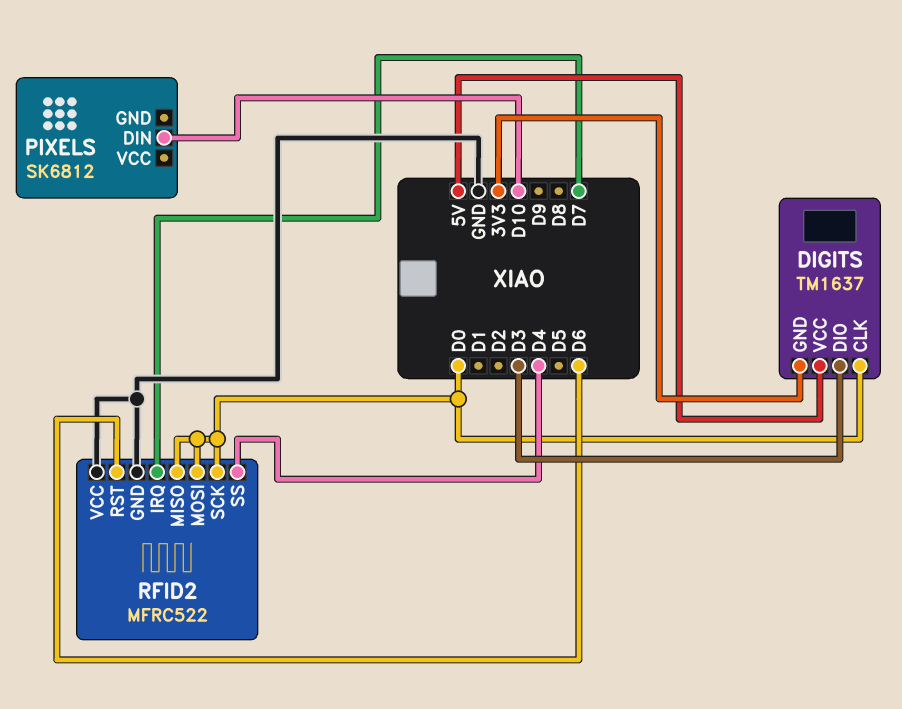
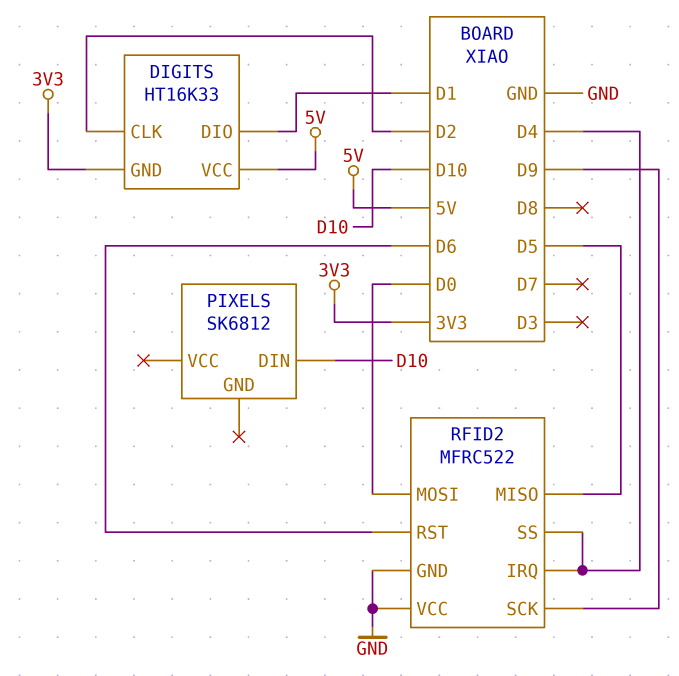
DIGITS: TM1637 -> HT16K33
DIGITS pin CLK: D0 -> D2
DIGITS pin DIO: D3 -> D1
RFID2 pin IRQ: D7 -> D4
RFID2 pin MISO: D0 -> D5
RFID2 pin SCK: D0 -> D9

